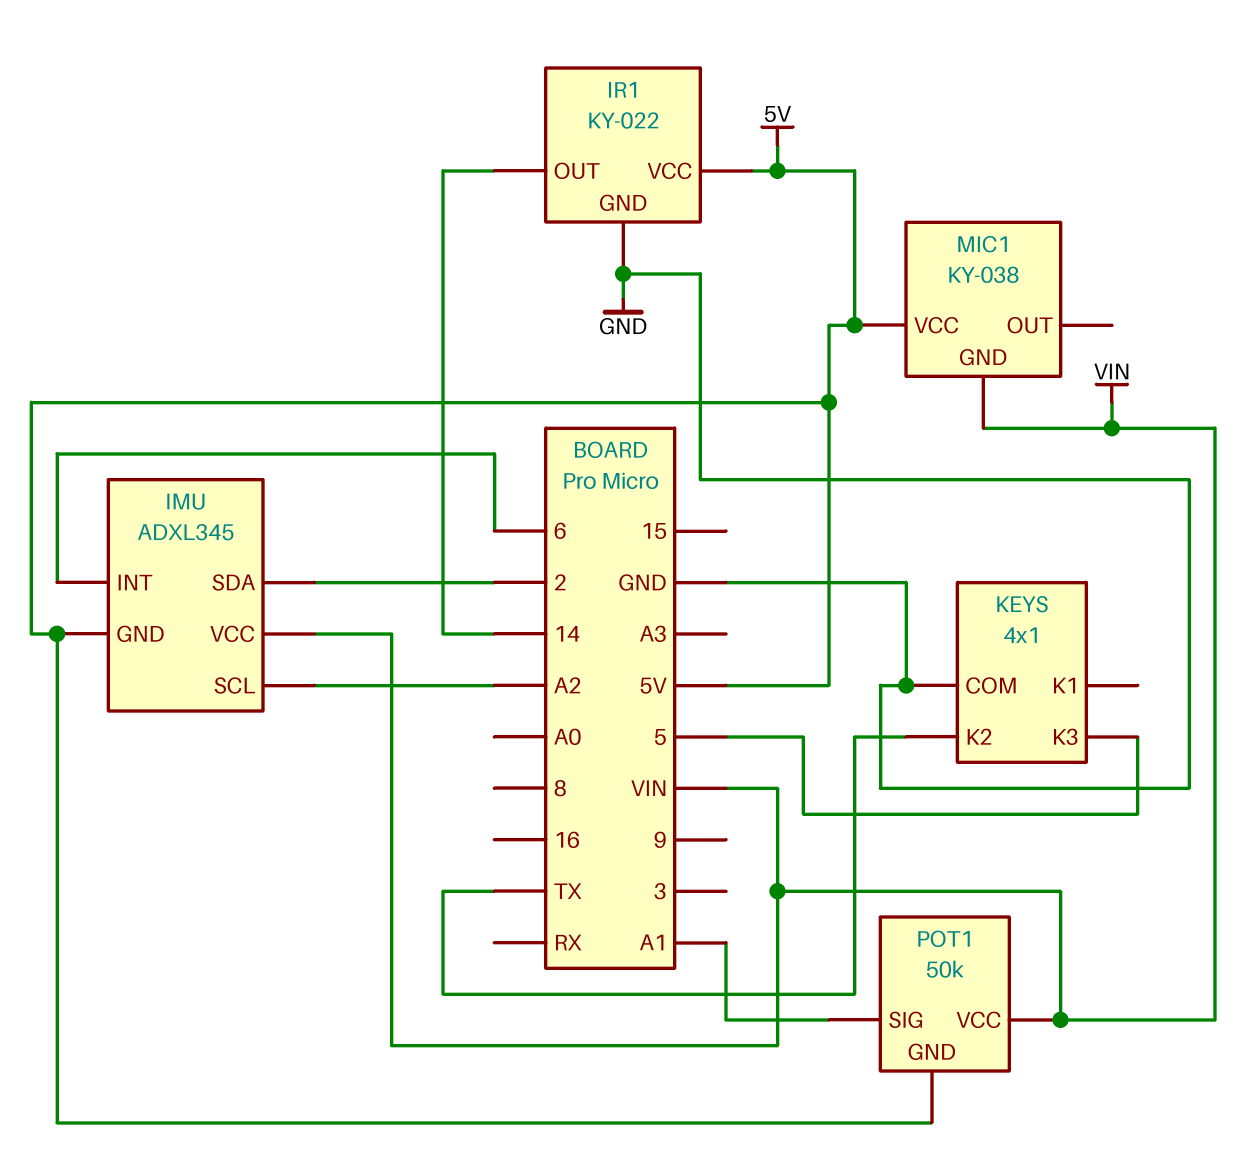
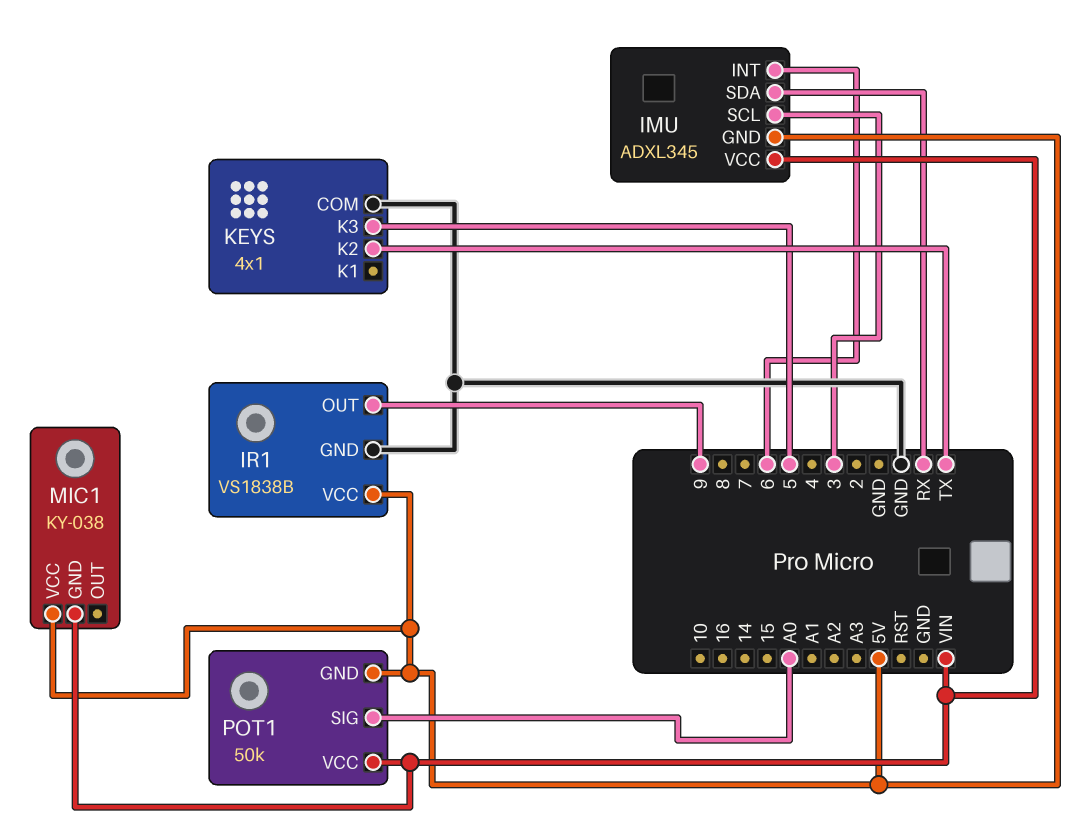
IMU pin SCL: A2 -> 3
IMU pin SDA: 2 -> RX
IR1: KY-022 -> VS1838B
IR1 pin OUT: 14 -> 9
POT1 pin SIG: A1 -> A0

